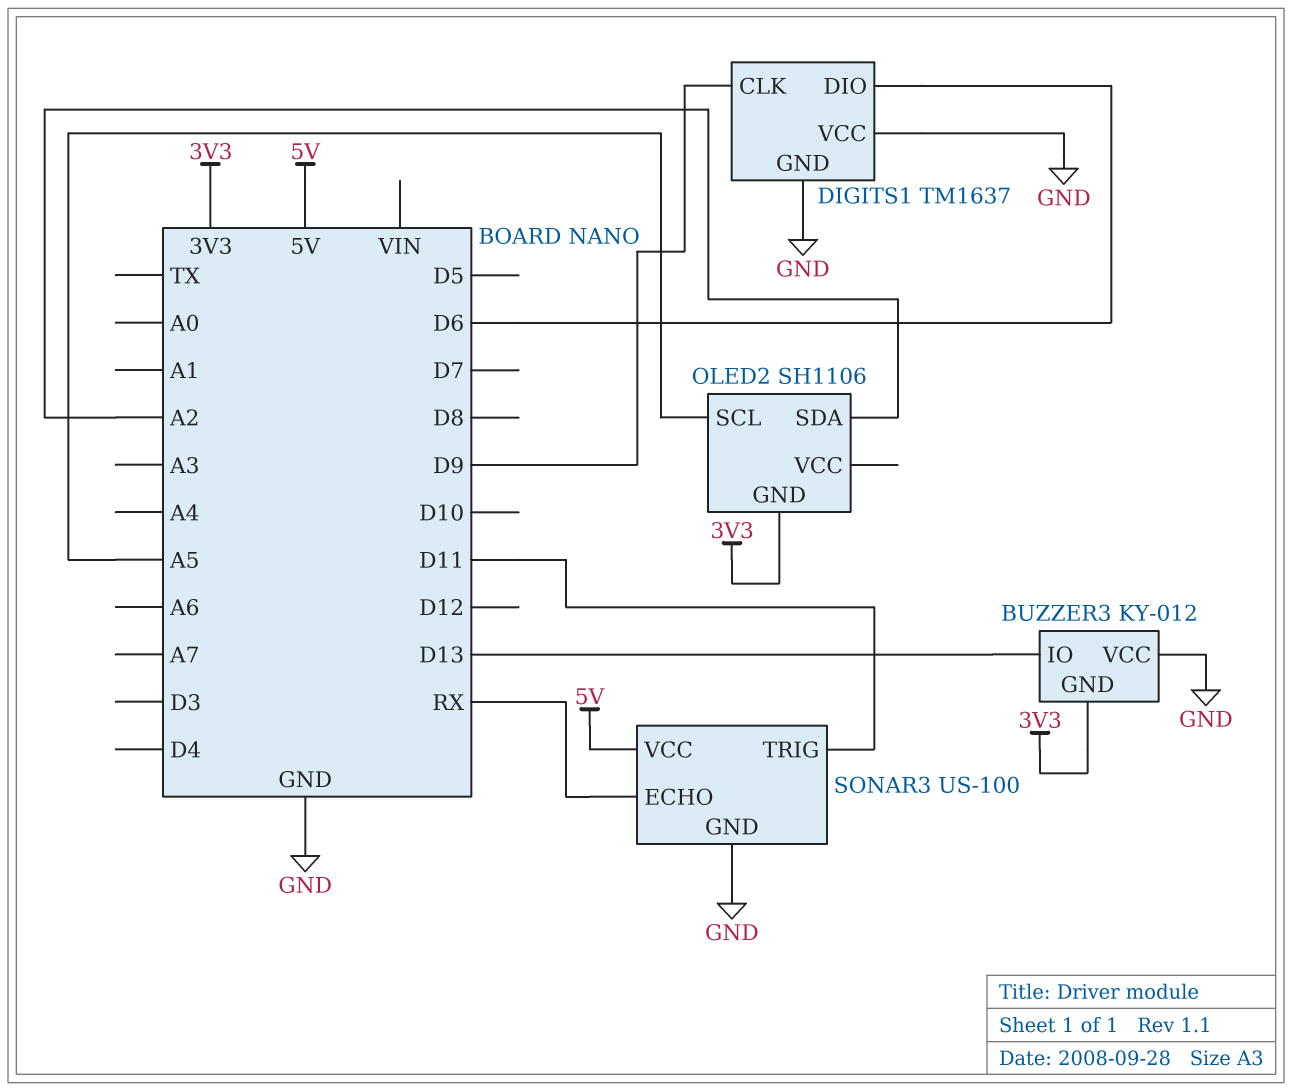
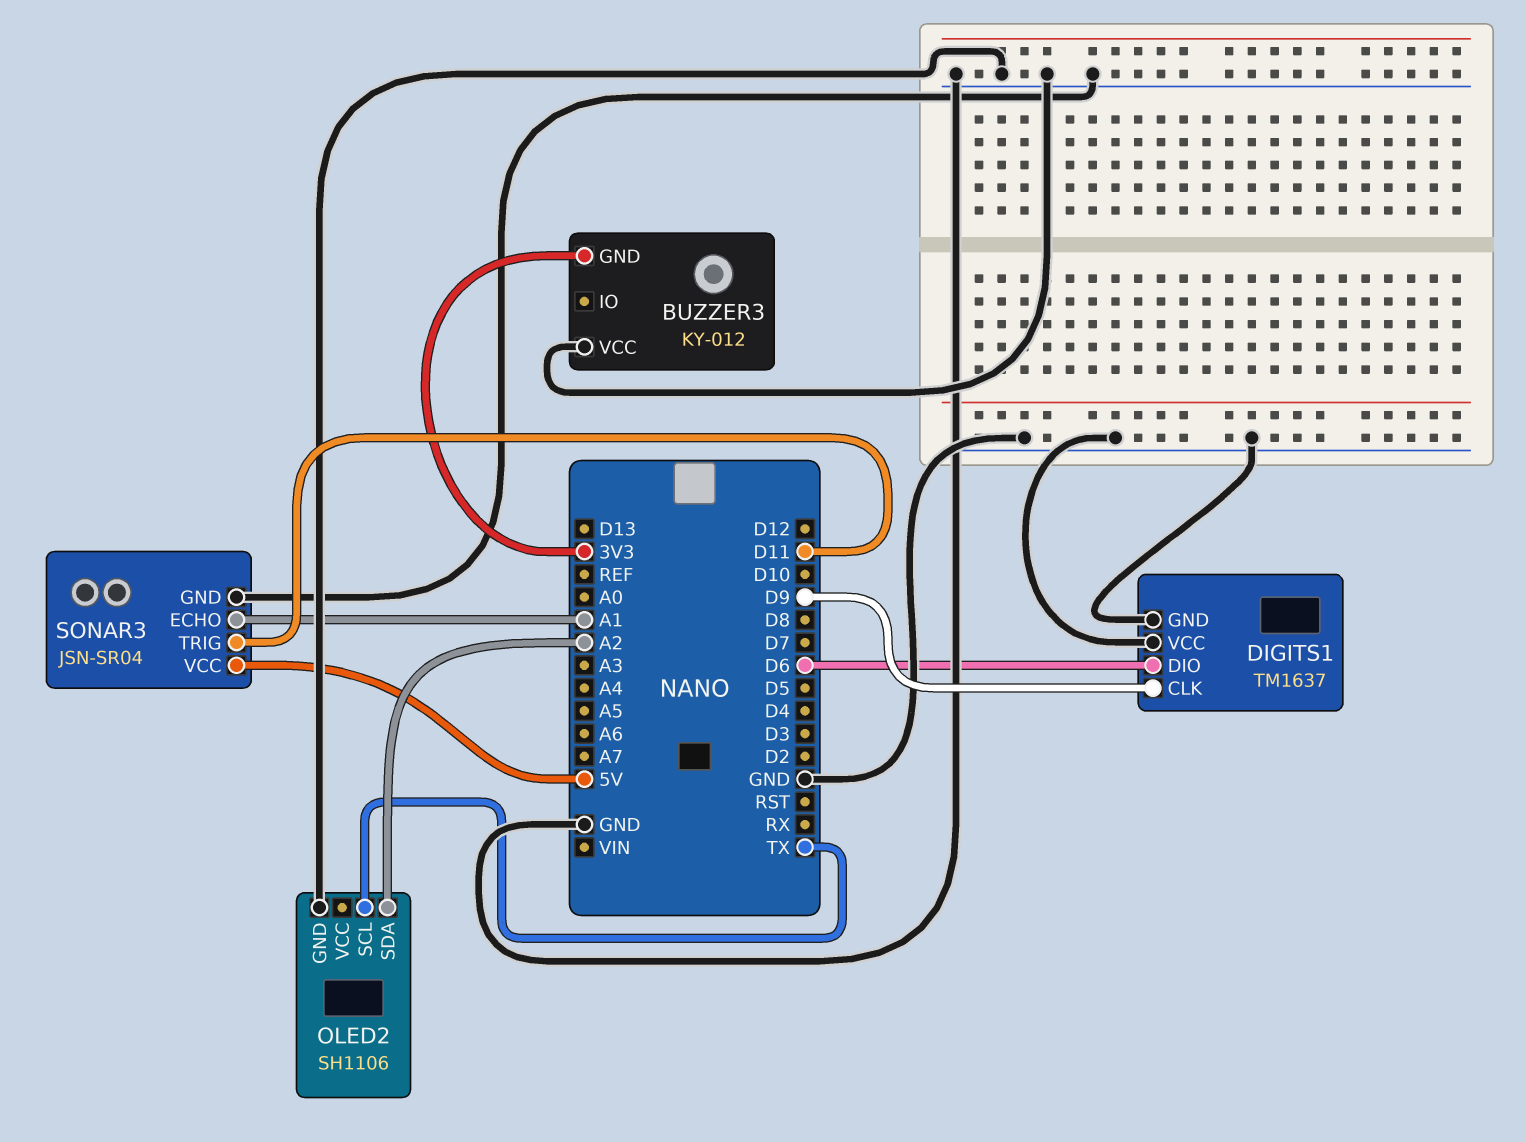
BUZZER3 pin IO: D13 -> none
OLED2 pin GND: 3V3 -> GND
OLED2 pin SCL: A5 -> TX
SONAR3: US-100 -> JSN-SR04
SONAR3 pin ECHO: RX -> A1

